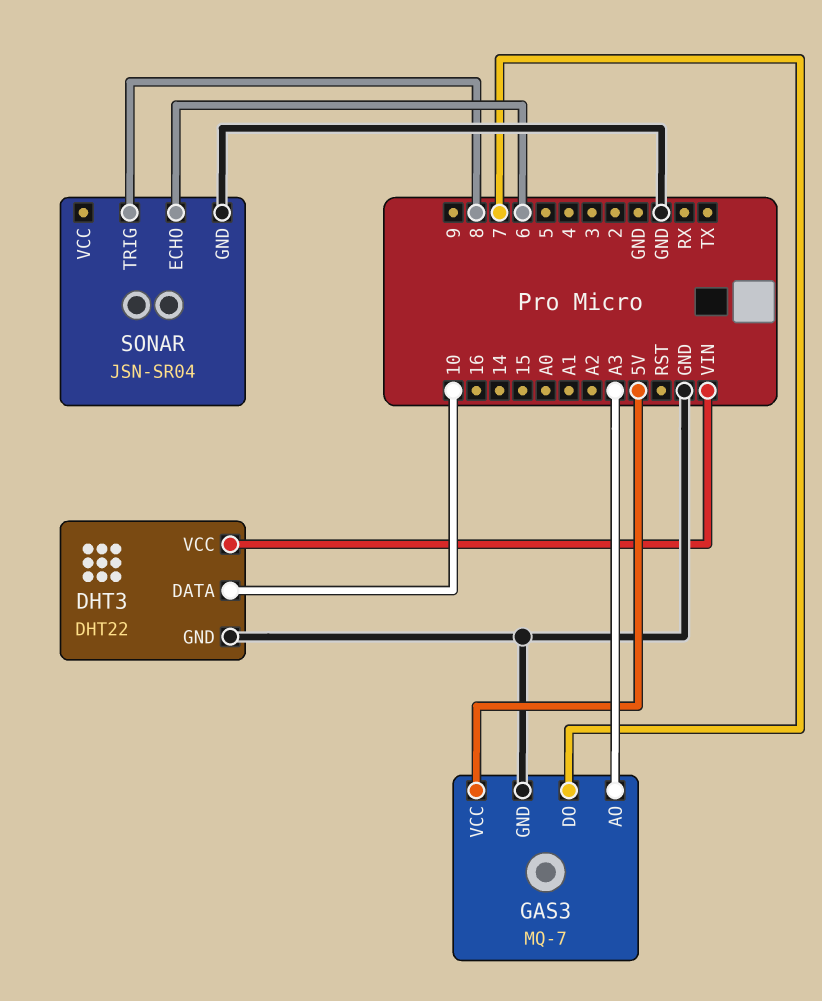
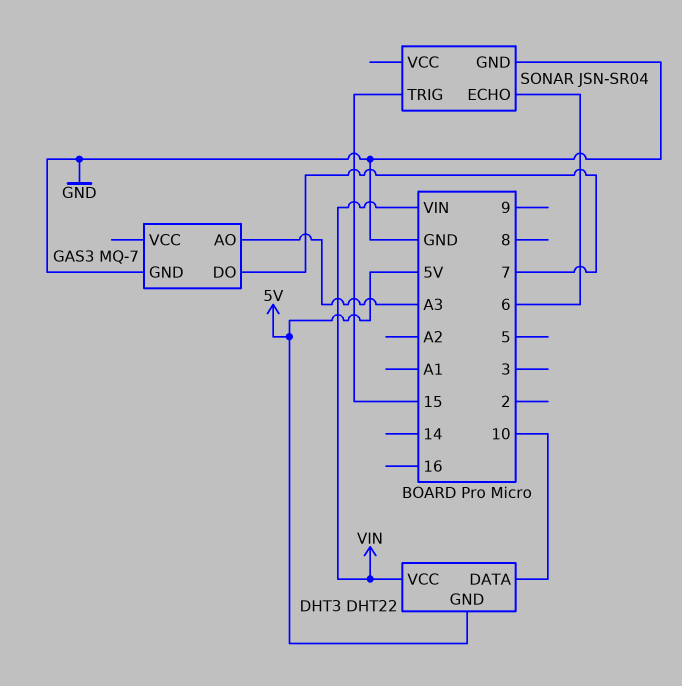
DHT3 pin GND: GND -> 5V
GAS3 pin VCC: 5V -> none
SONAR pin TRIG: 8 -> 15

